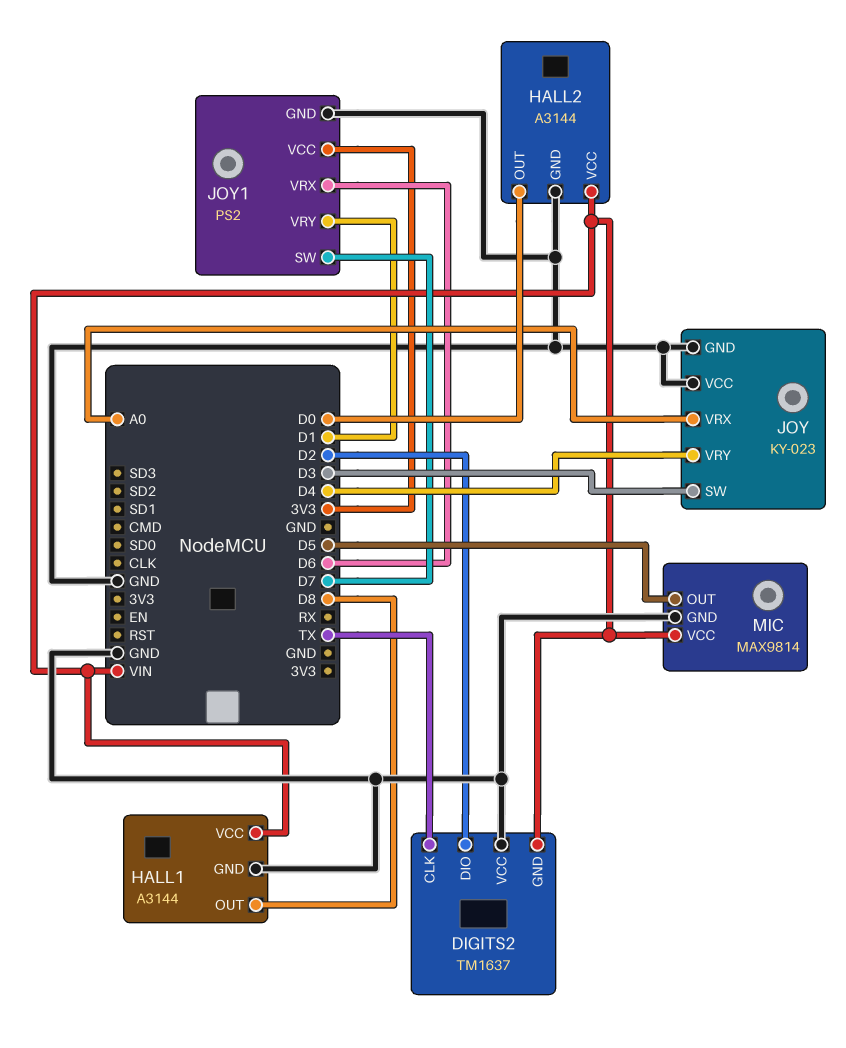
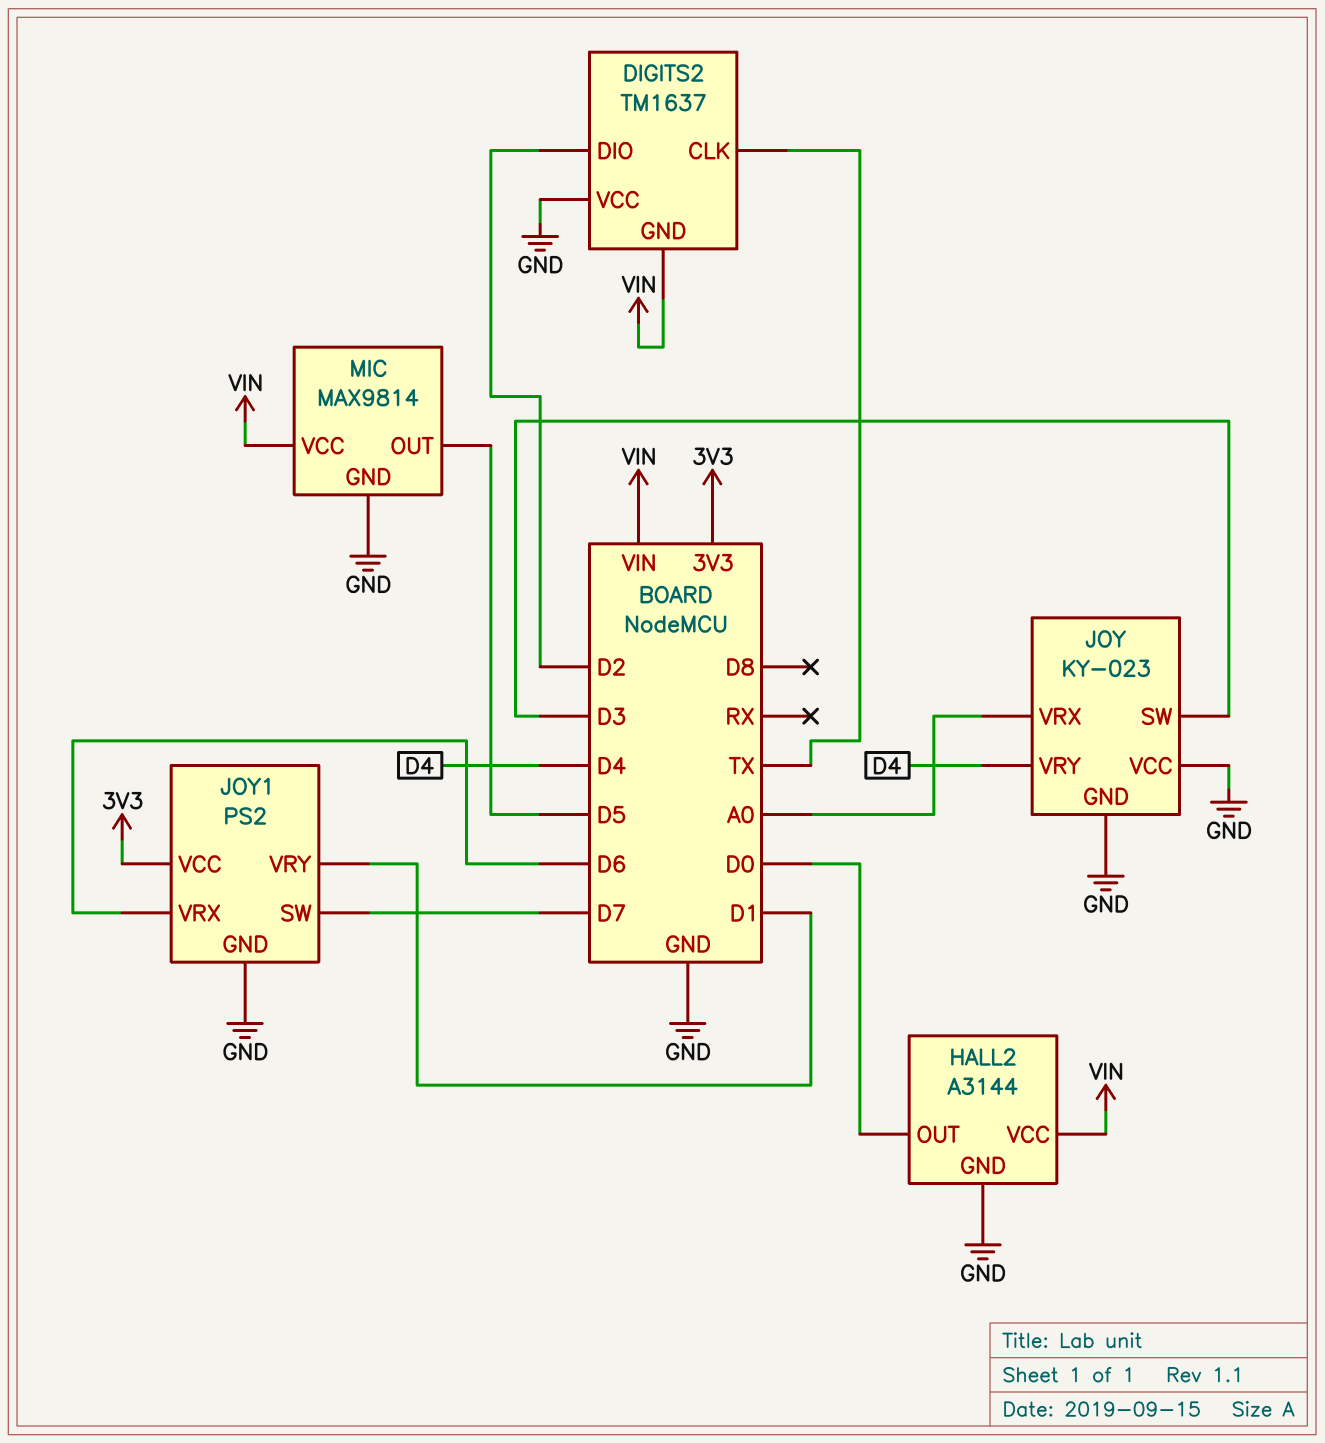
HALL1: A3144 -> none
HALL1 pin GND: GND -> none
HALL1 pin OUT: D8 -> none
HALL1 pin VCC: VIN -> none

